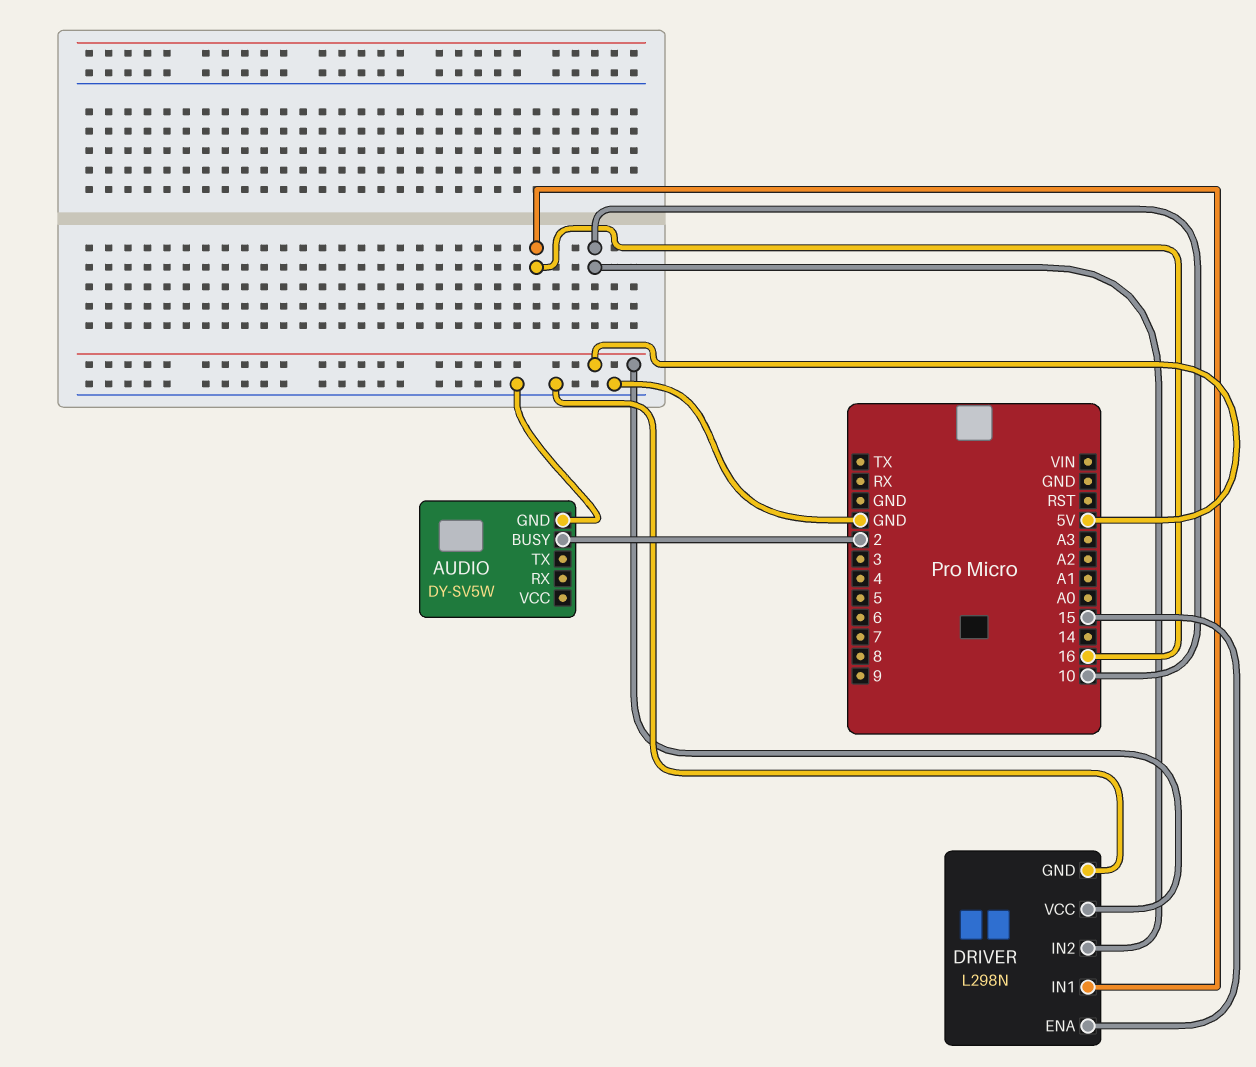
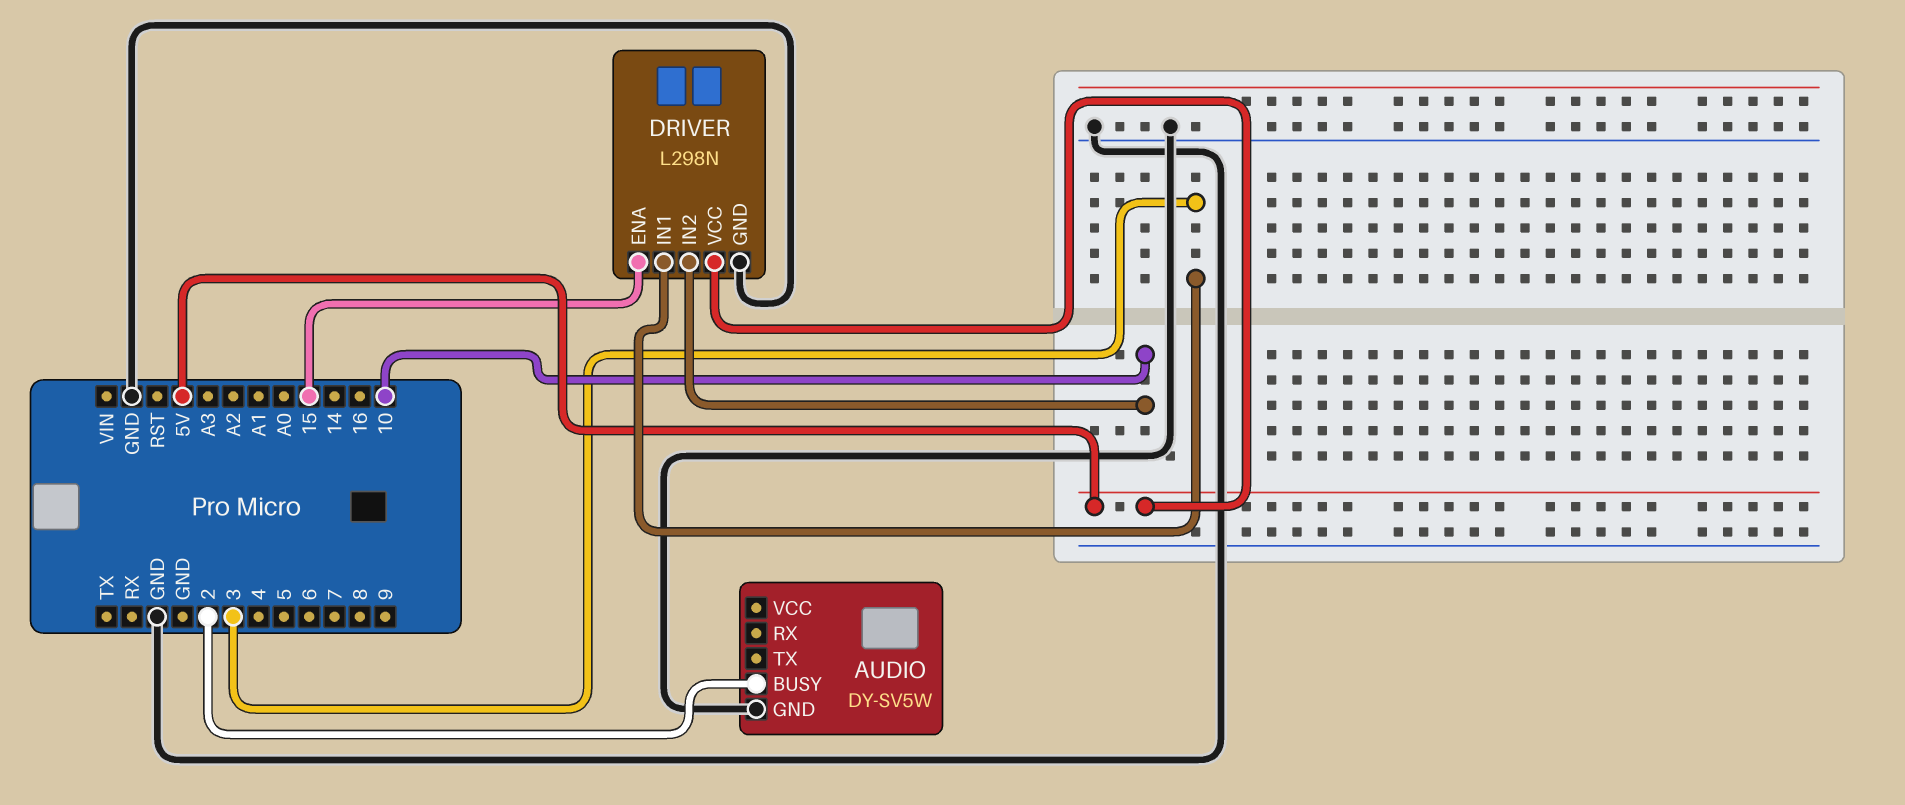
DRIVER pin IN1: 16 -> 3

